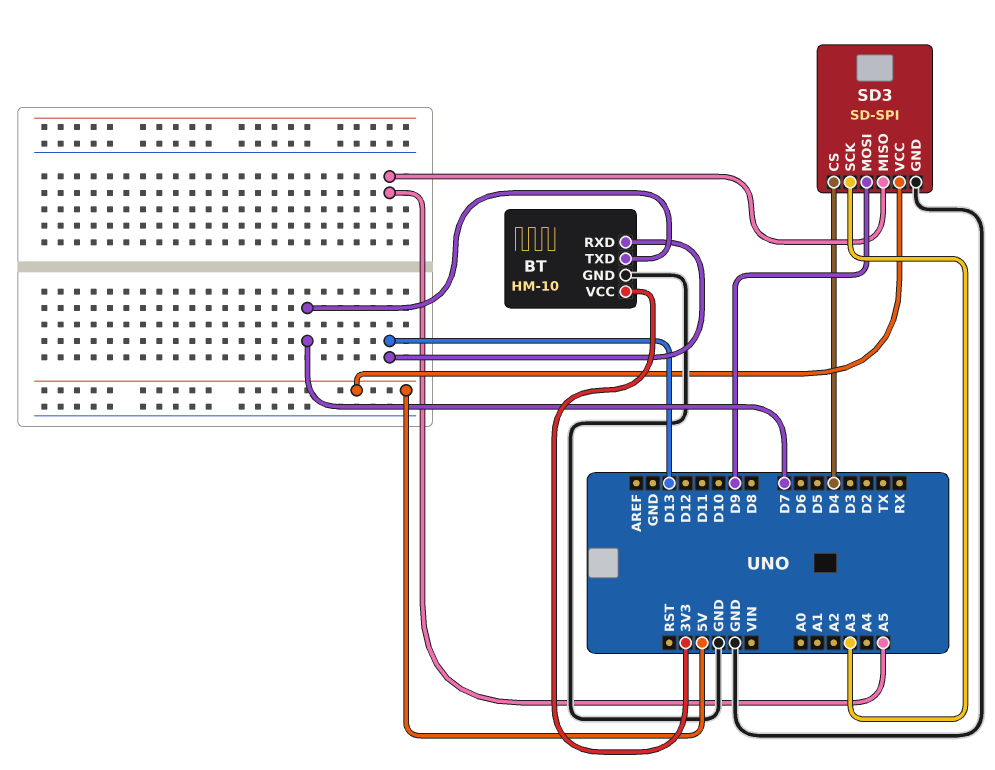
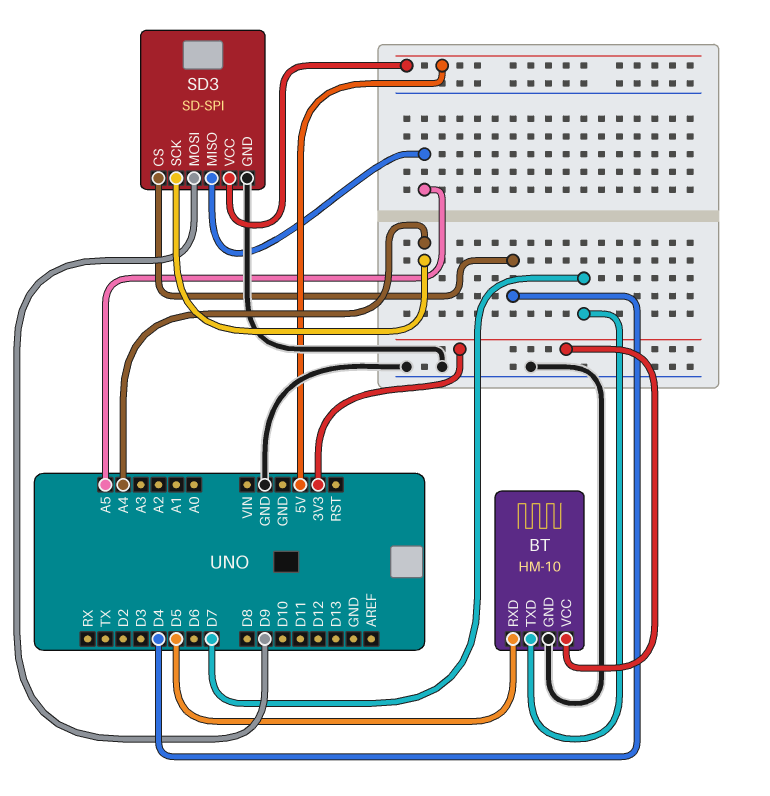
BT pin RXD: D13 -> D5
SD3 pin SCK: A3 -> A4

